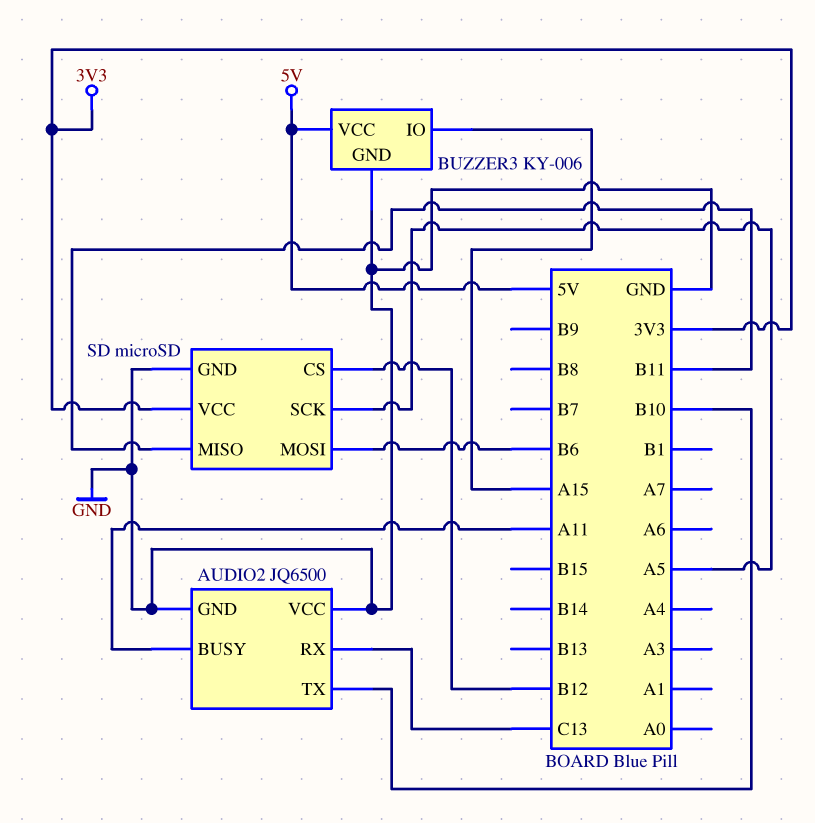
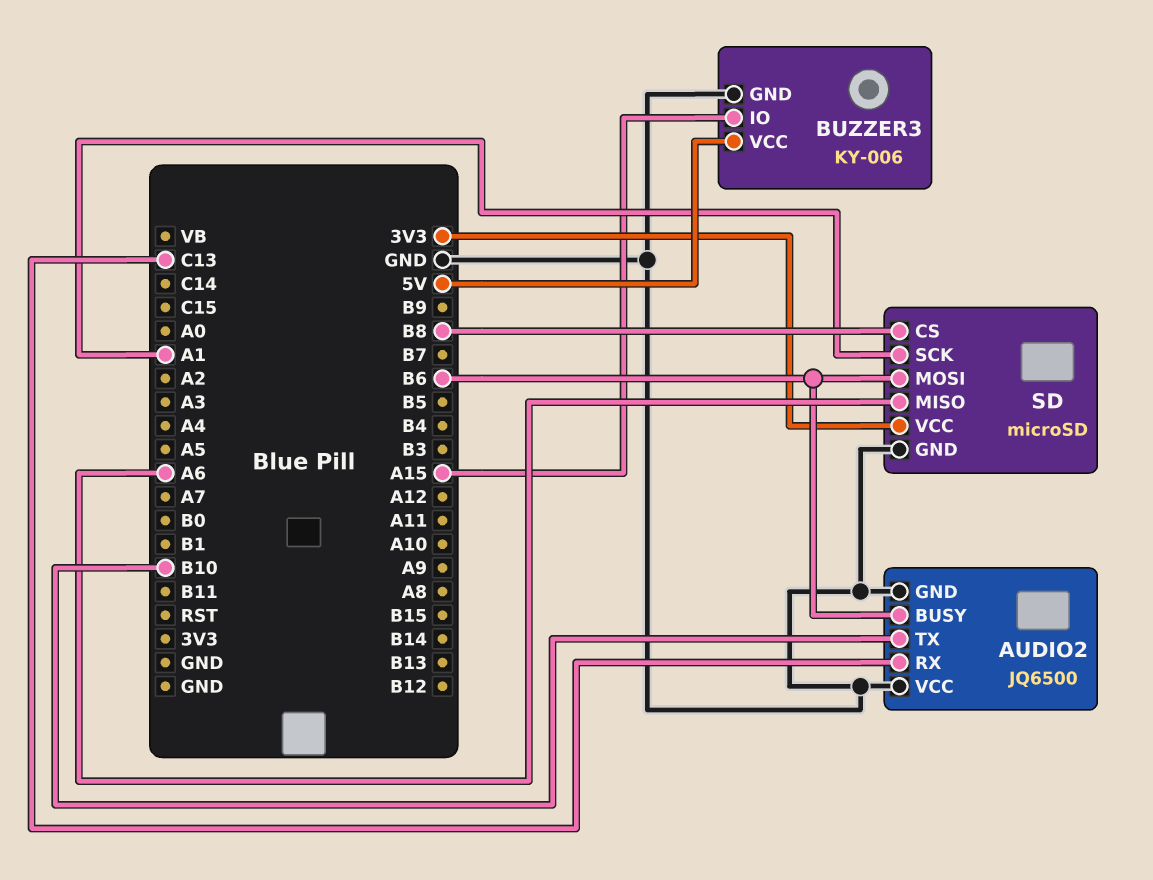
AUDIO2 pin BUSY: A11 -> B6
SD pin CS: B12 -> B8
SD pin MISO: B11 -> A6
SD pin SCK: A5 -> A1

